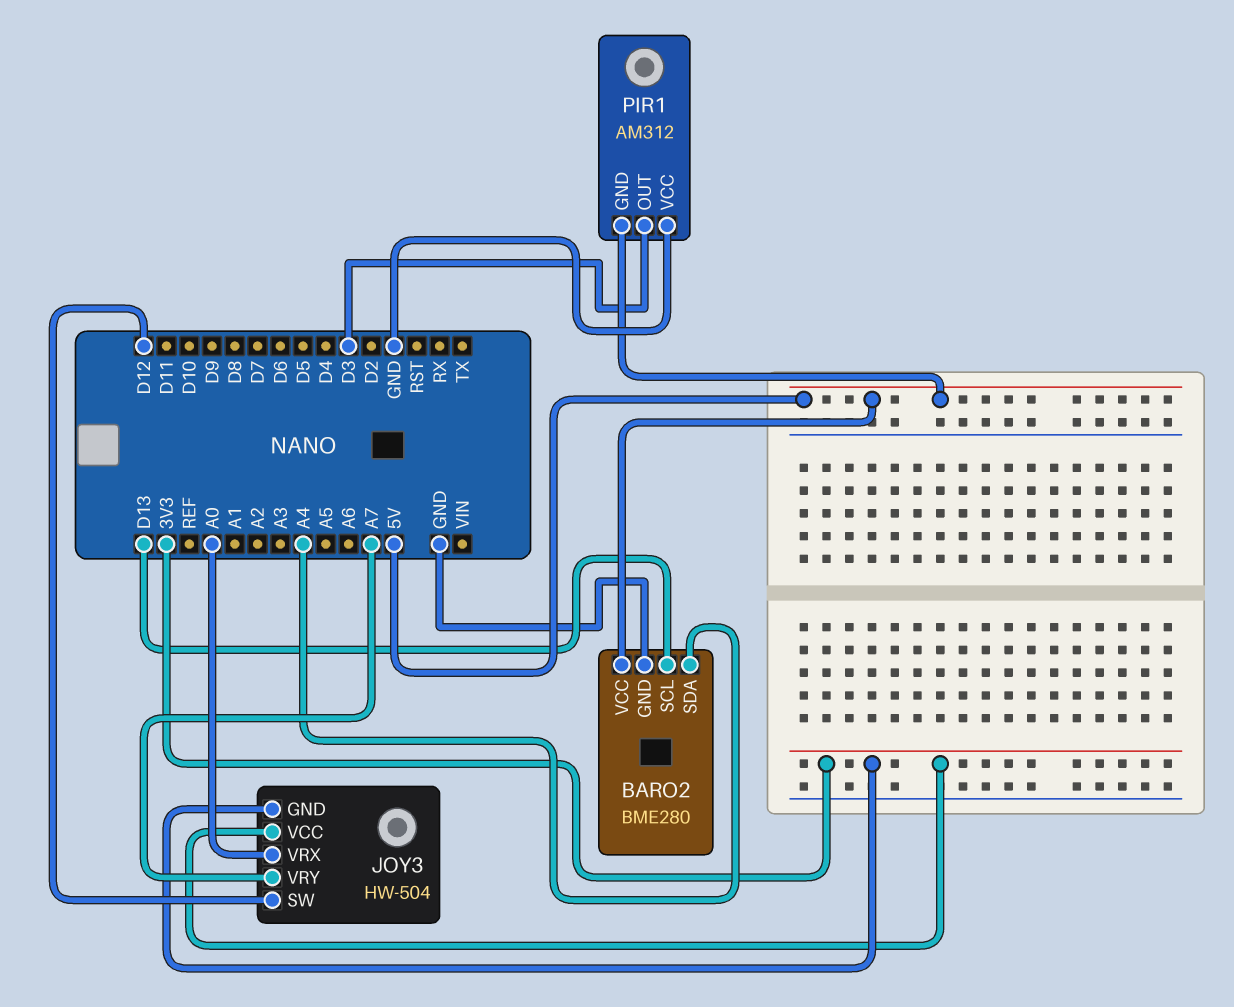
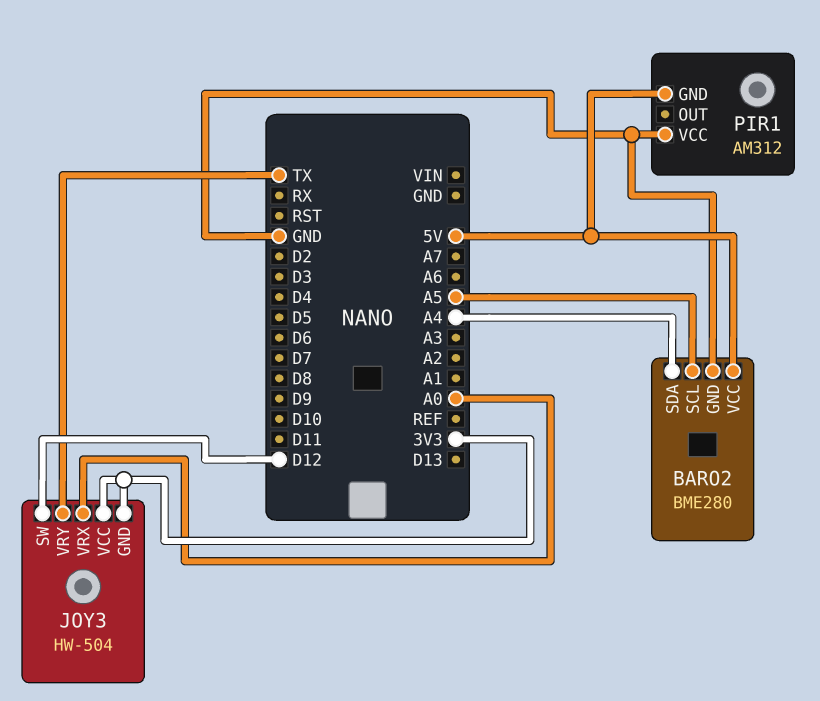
BARO2 pin SCL: D13 -> A5
JOY3 pin VRY: A7 -> TX
PIR1 pin OUT: D3 -> none

